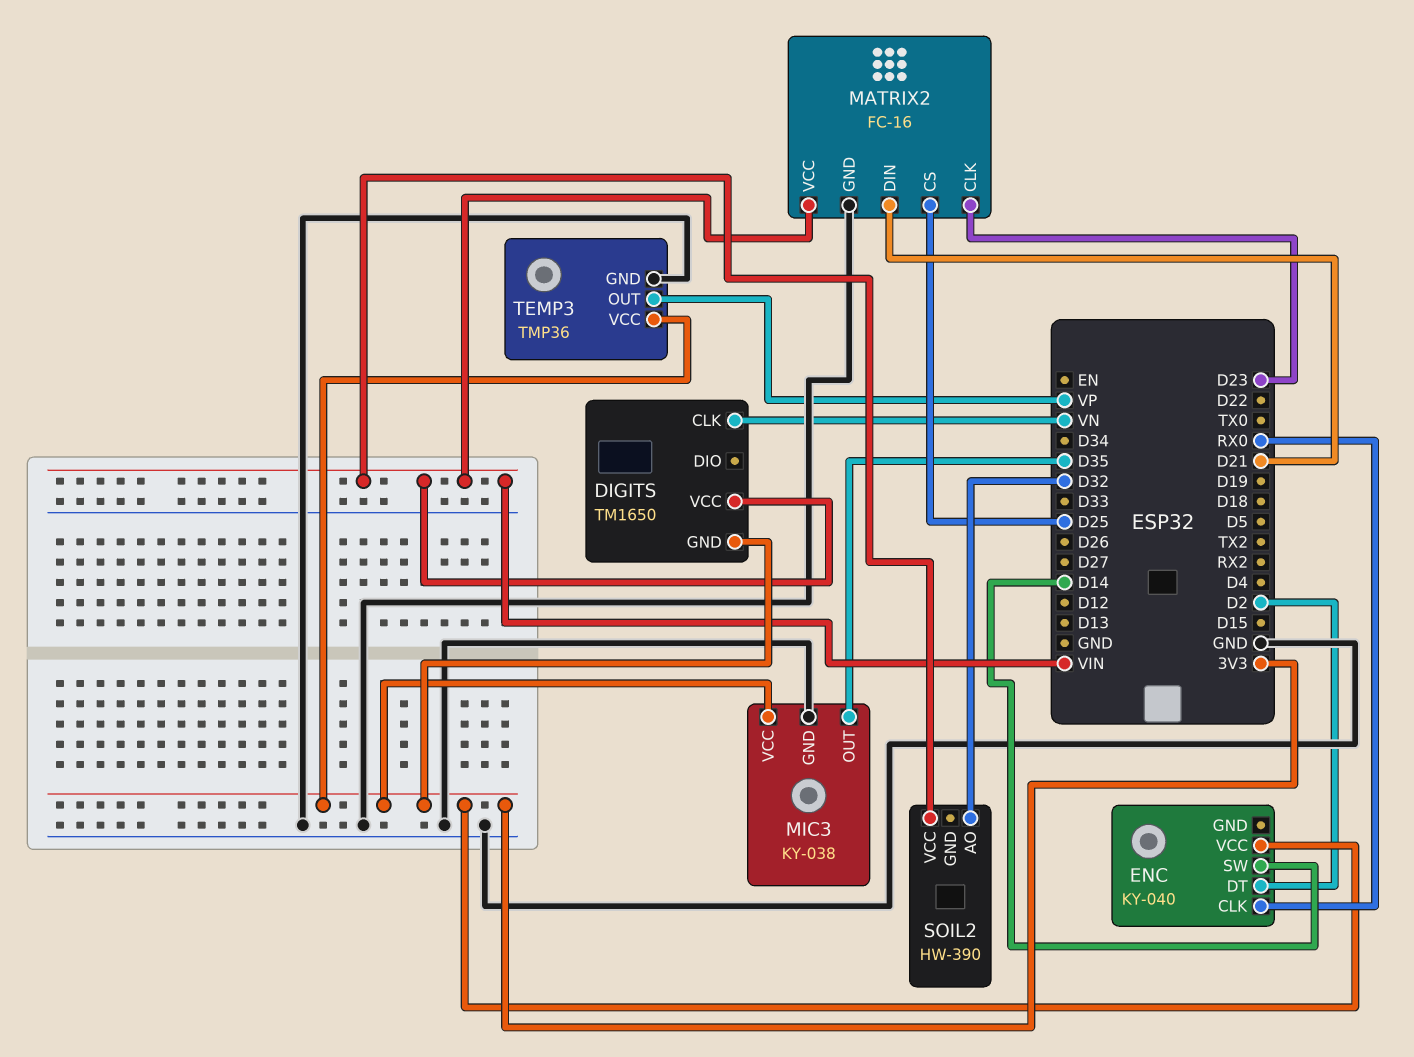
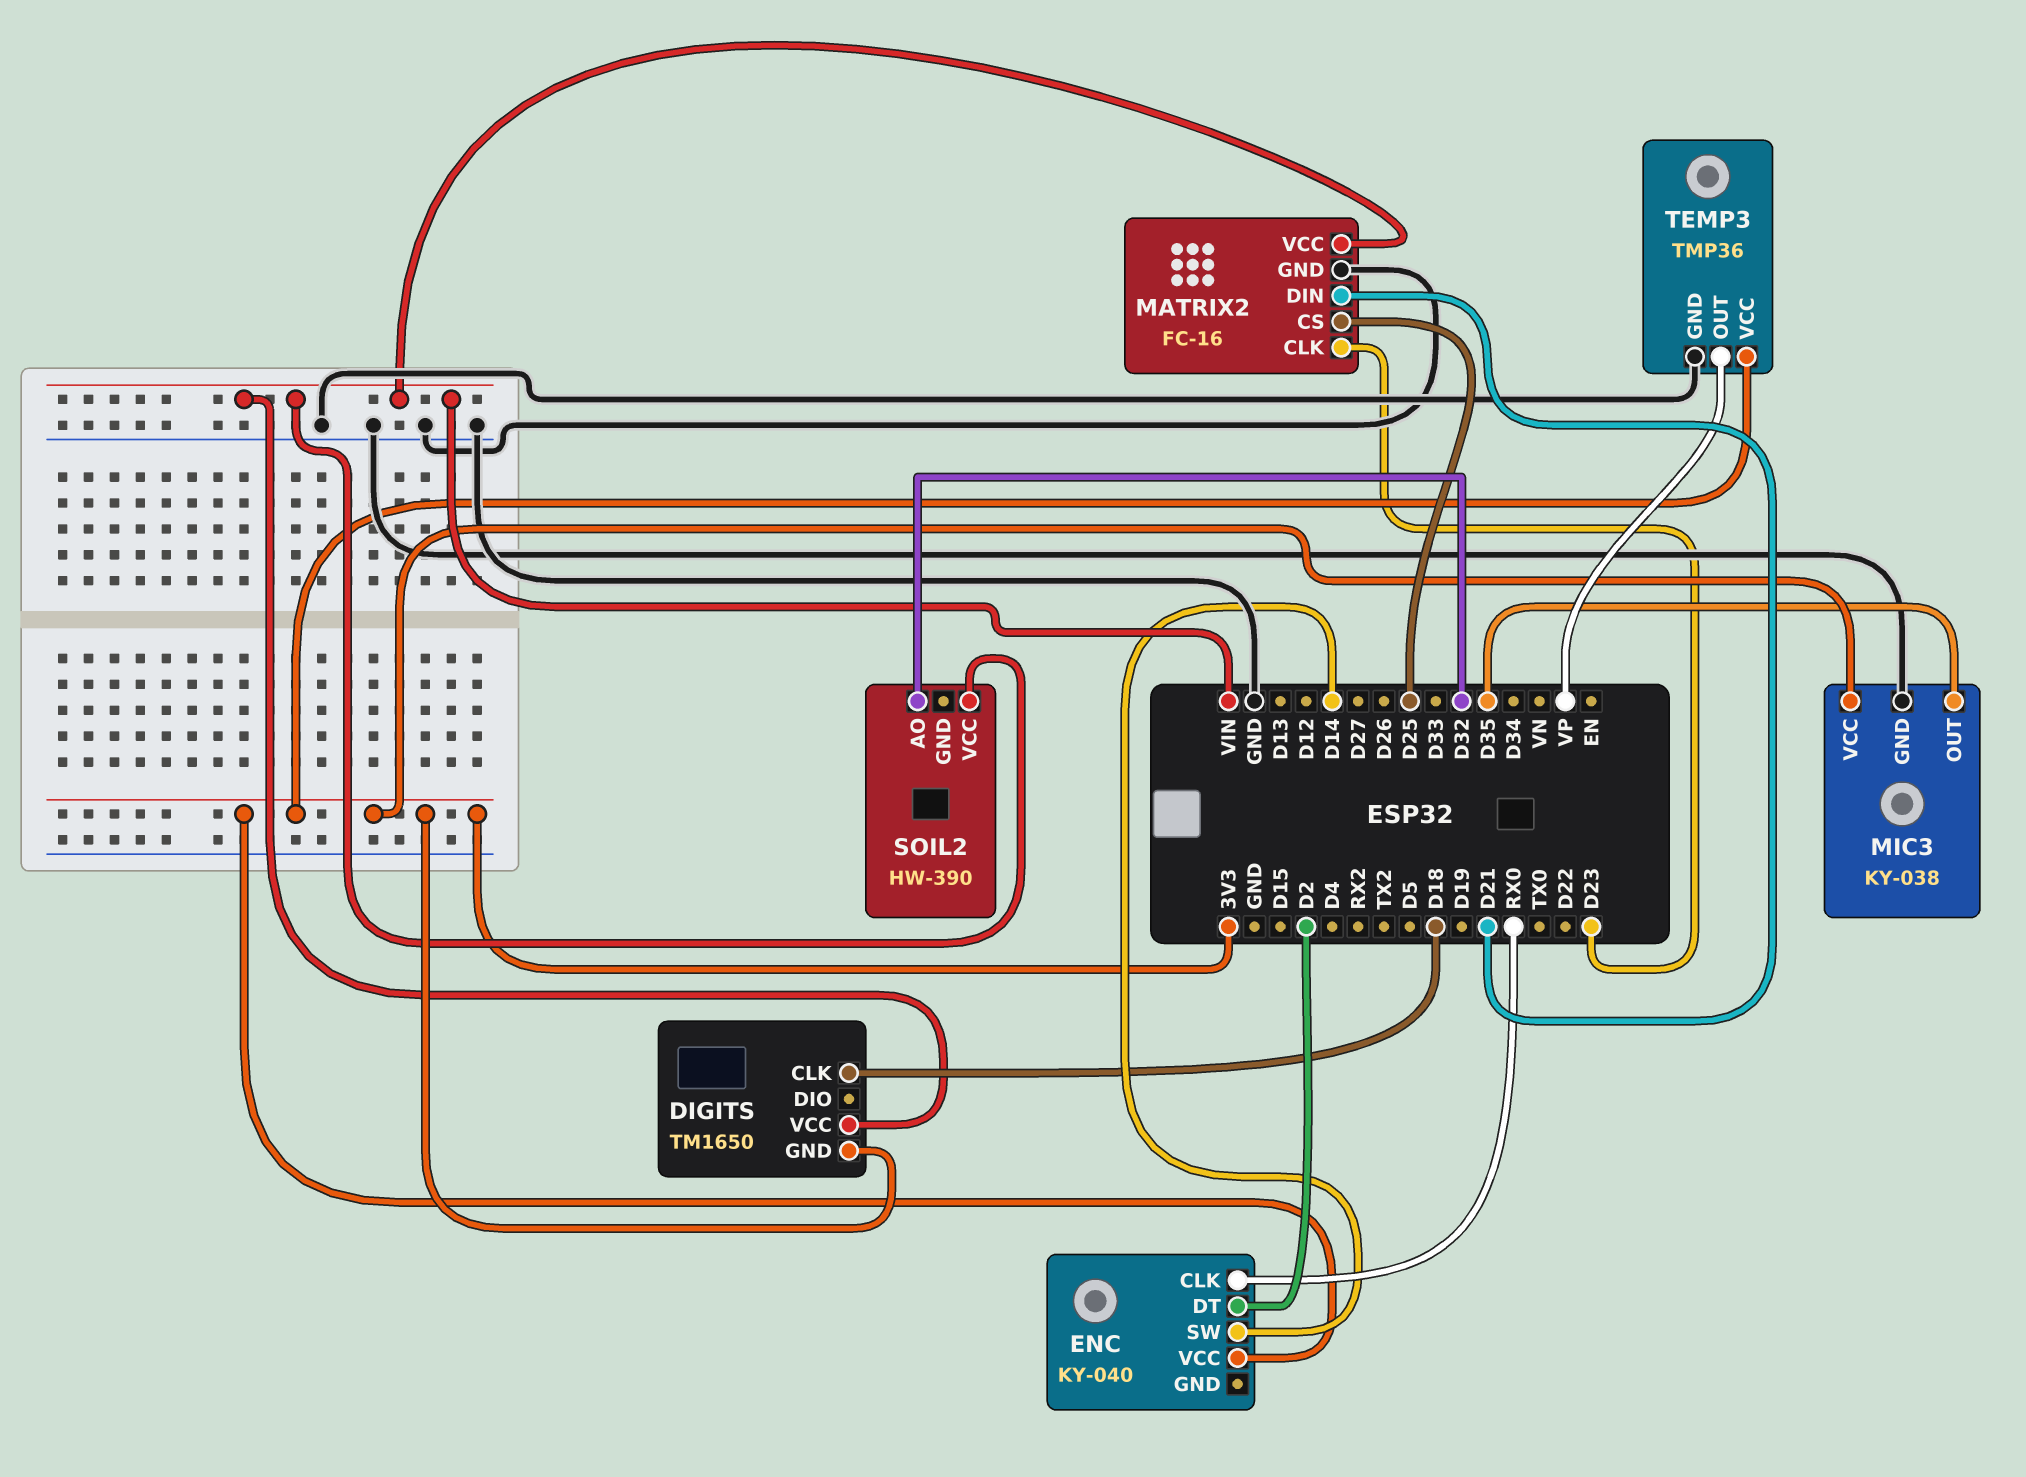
DIGITS pin CLK: VN -> D18

